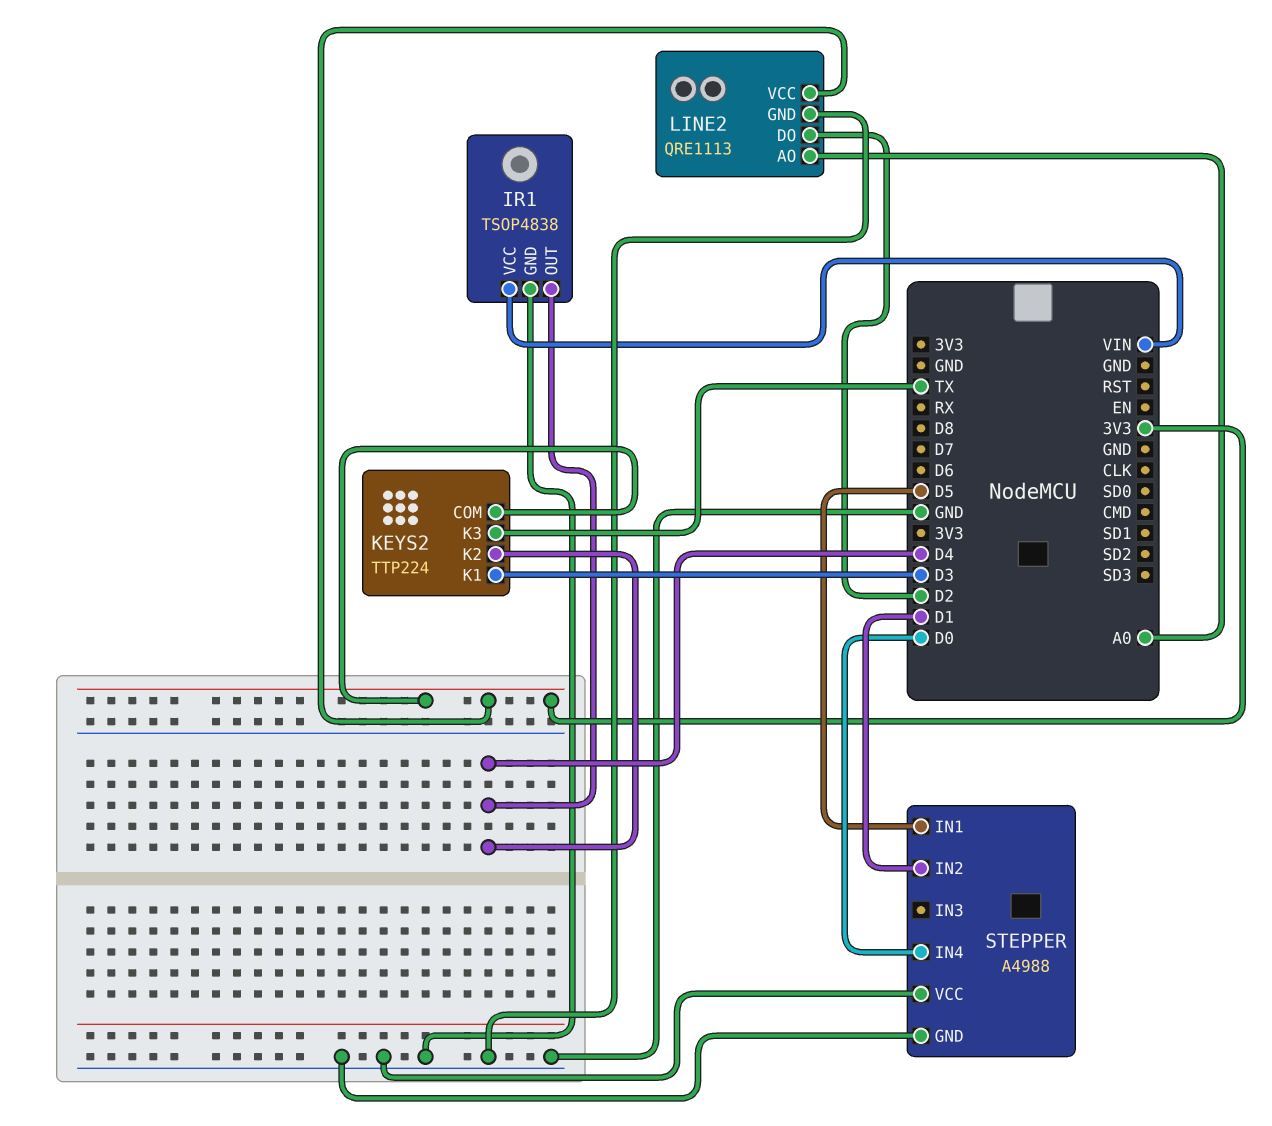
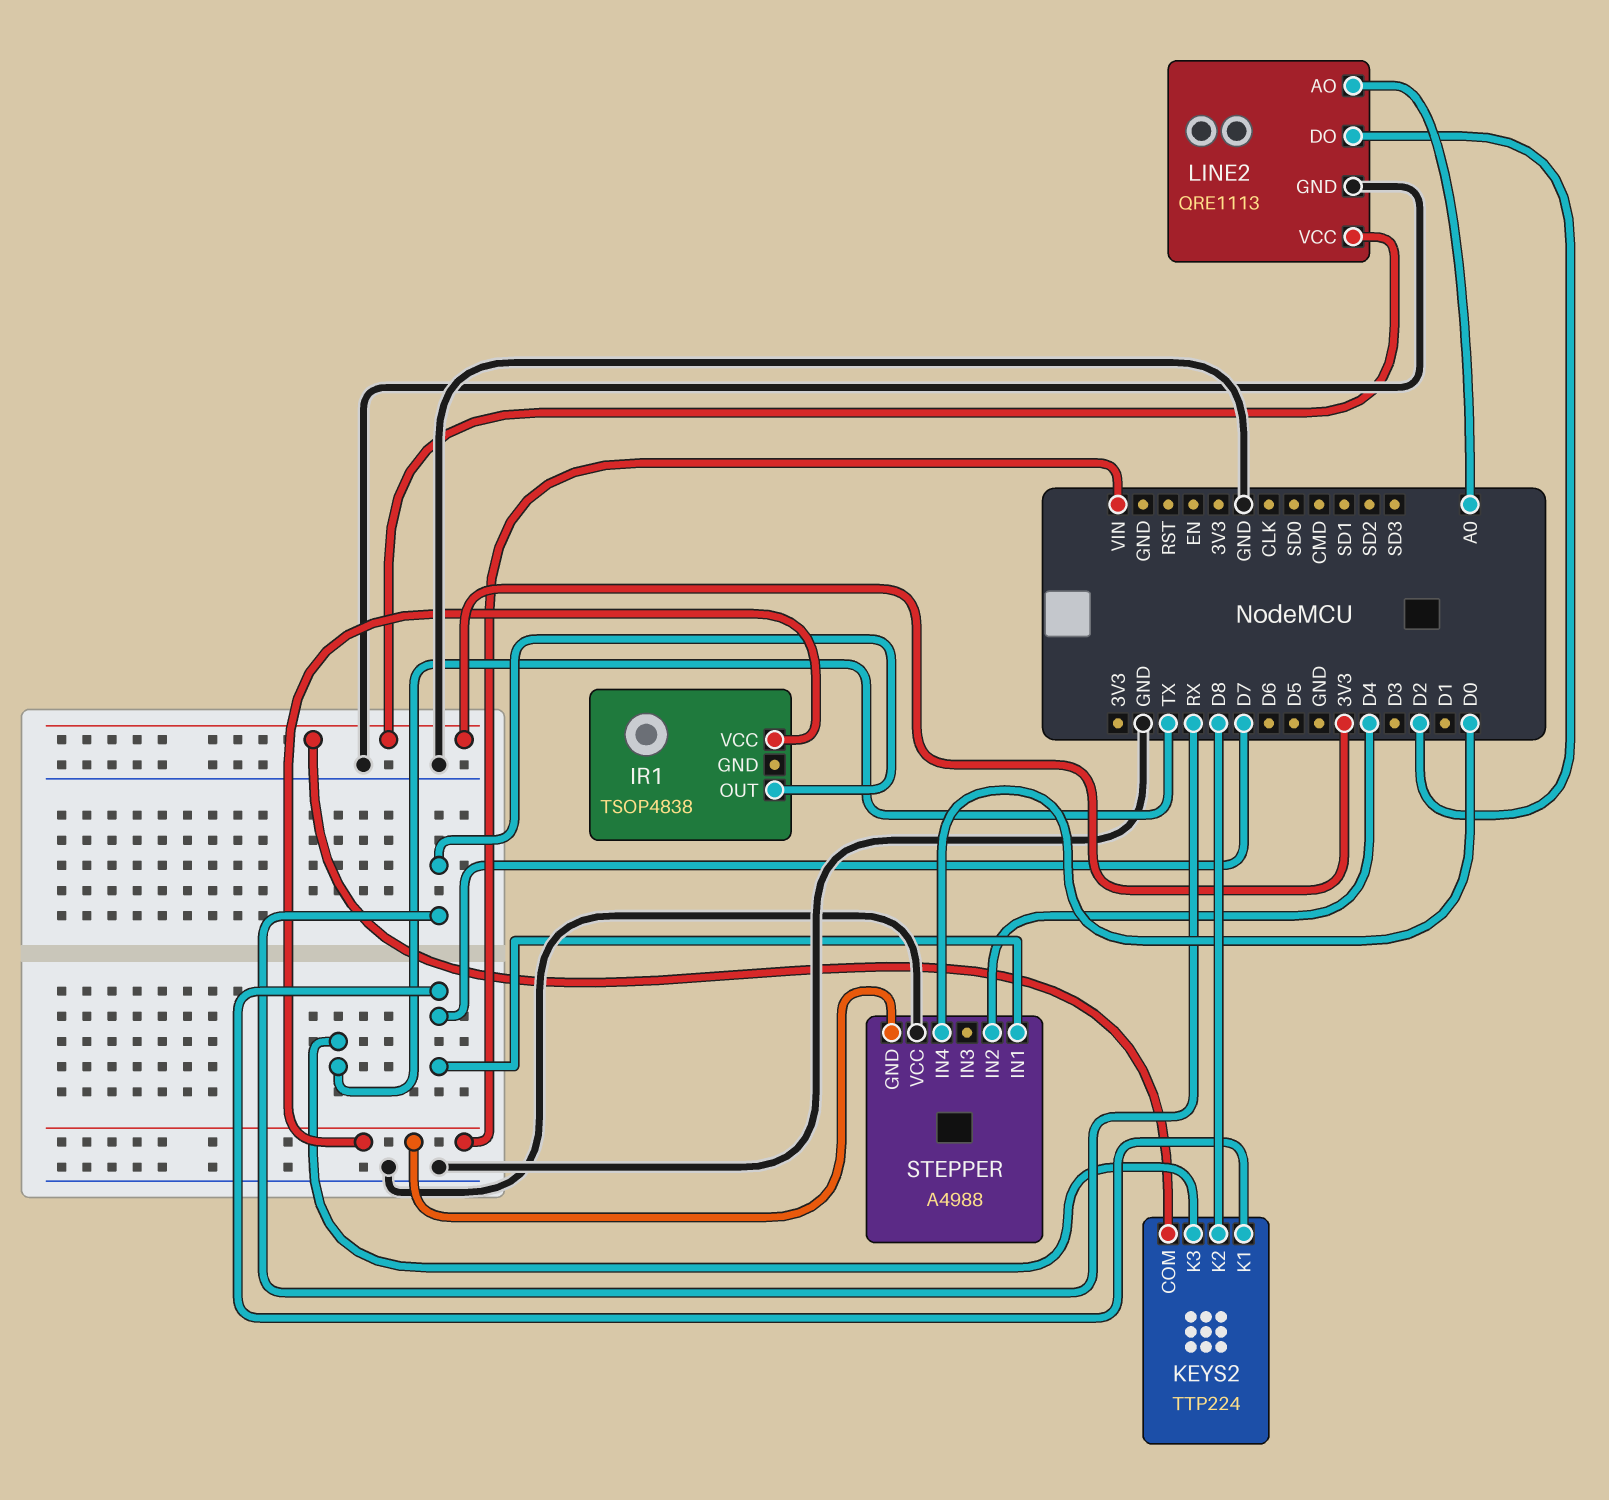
IR1 pin GND: GND -> none
IR1 pin OUT: D4 -> RX
KEYS2 pin K1: D3 -> D7
KEYS2 pin K2: D4 -> D8
STEPPER pin GND: GND -> VIN
STEPPER pin IN1: D5 -> D7
STEPPER pin IN2: D1 -> D4

